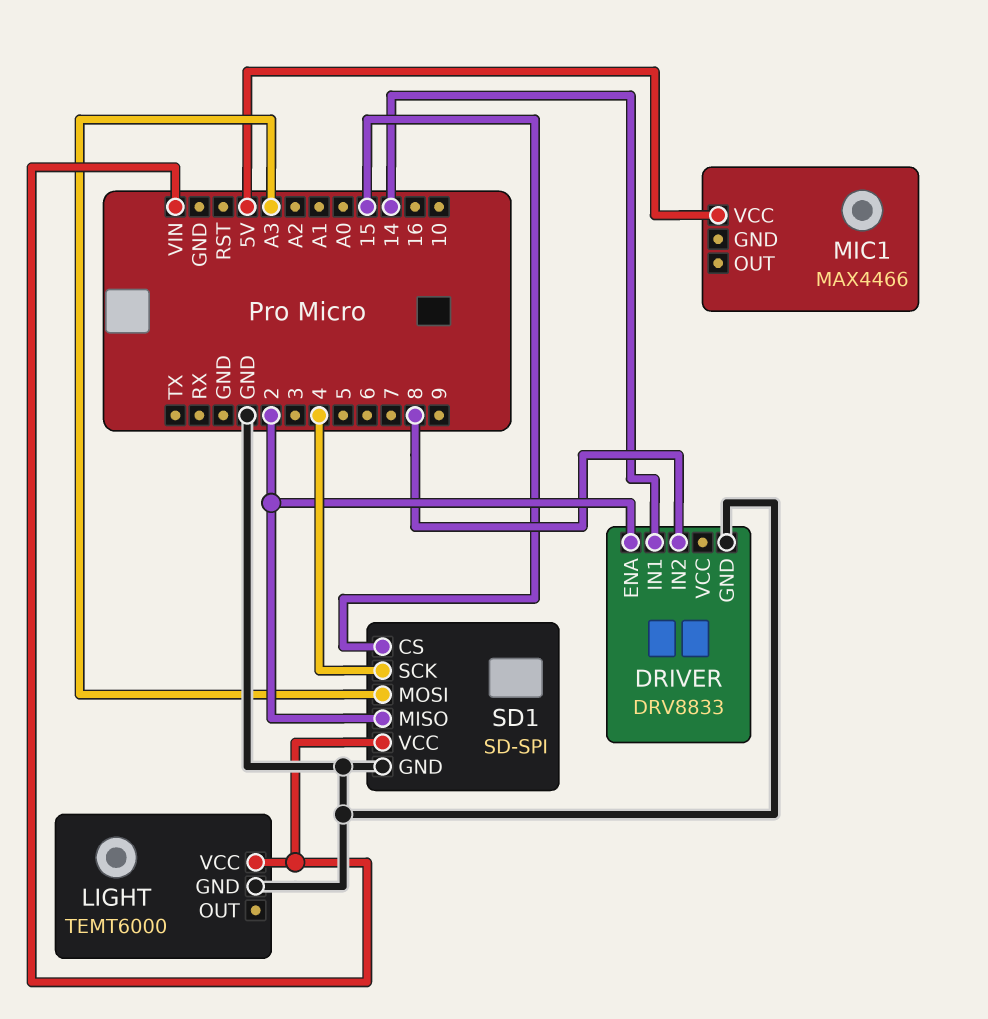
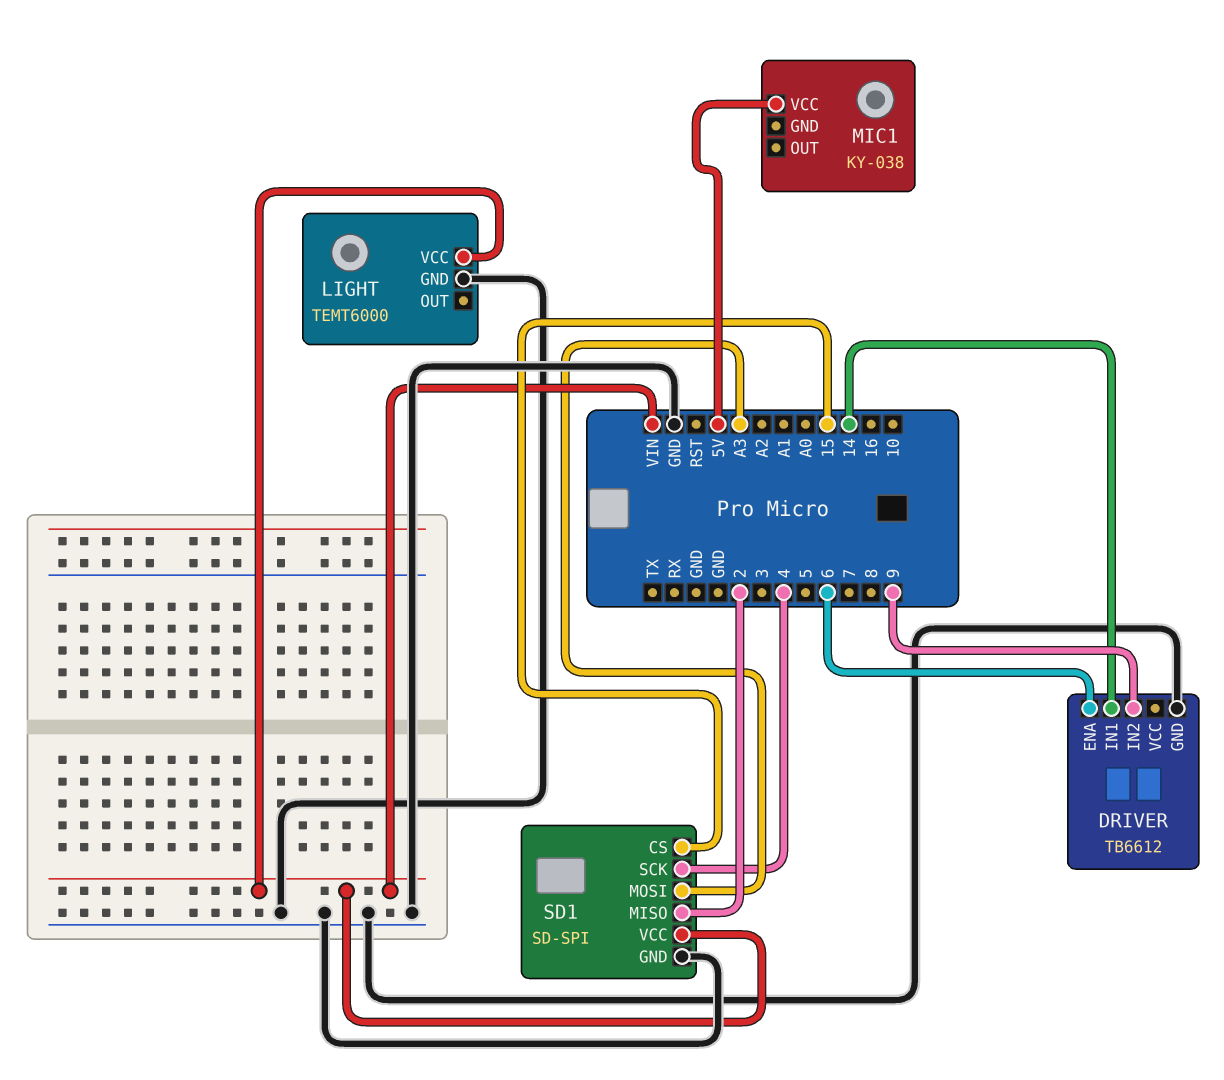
DRIVER: DRV8833 -> TB6612
DRIVER pin ENA: 2 -> 6
DRIVER pin IN2: 8 -> 9
MIC1: MAX4466 -> KY-038

